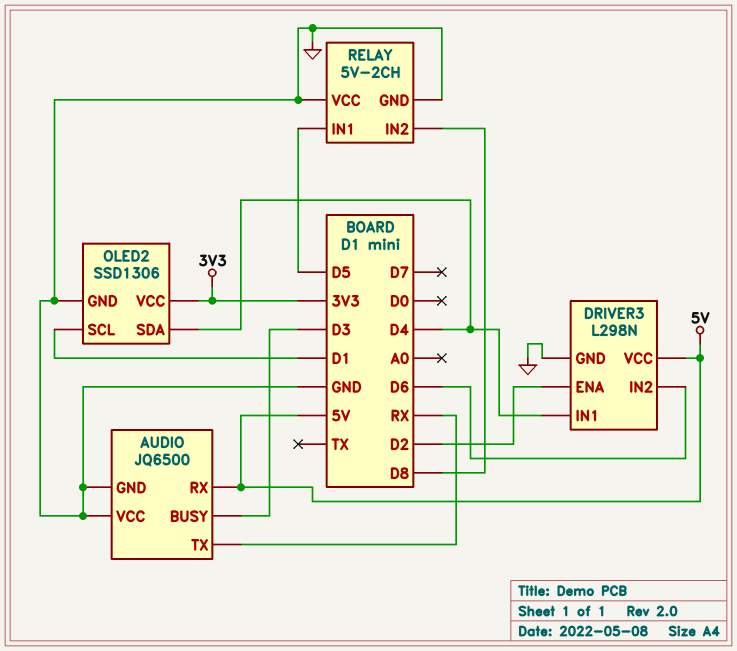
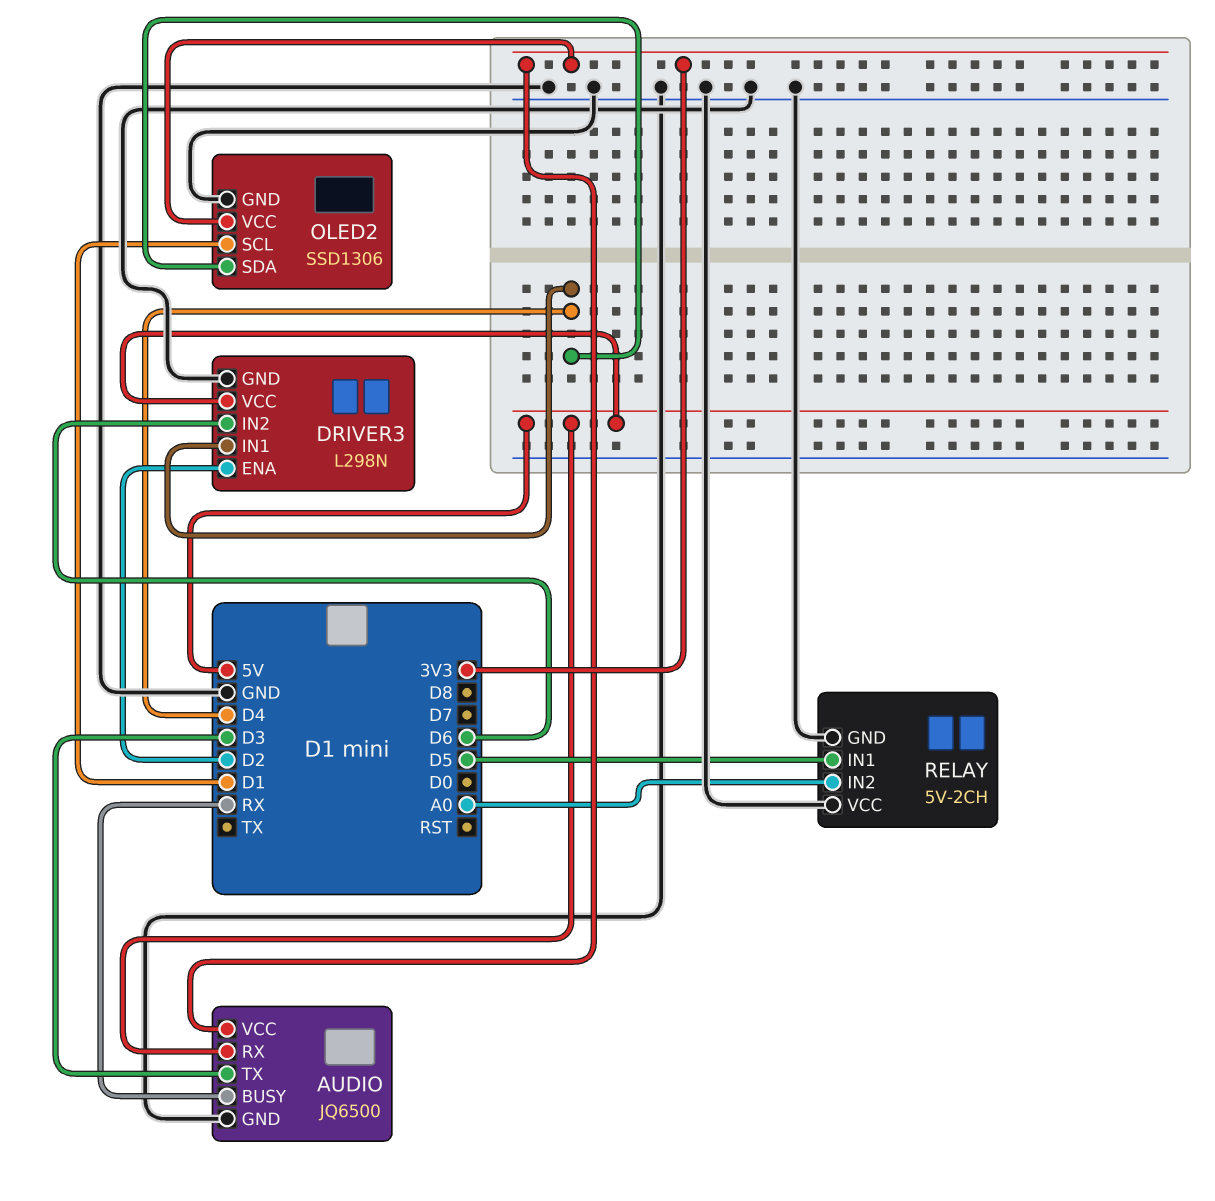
AUDIO pin BUSY: D3 -> RX
AUDIO pin TX: RX -> D3
AUDIO pin VCC: GND -> 3V3
RELAY pin IN2: D8 -> A0

